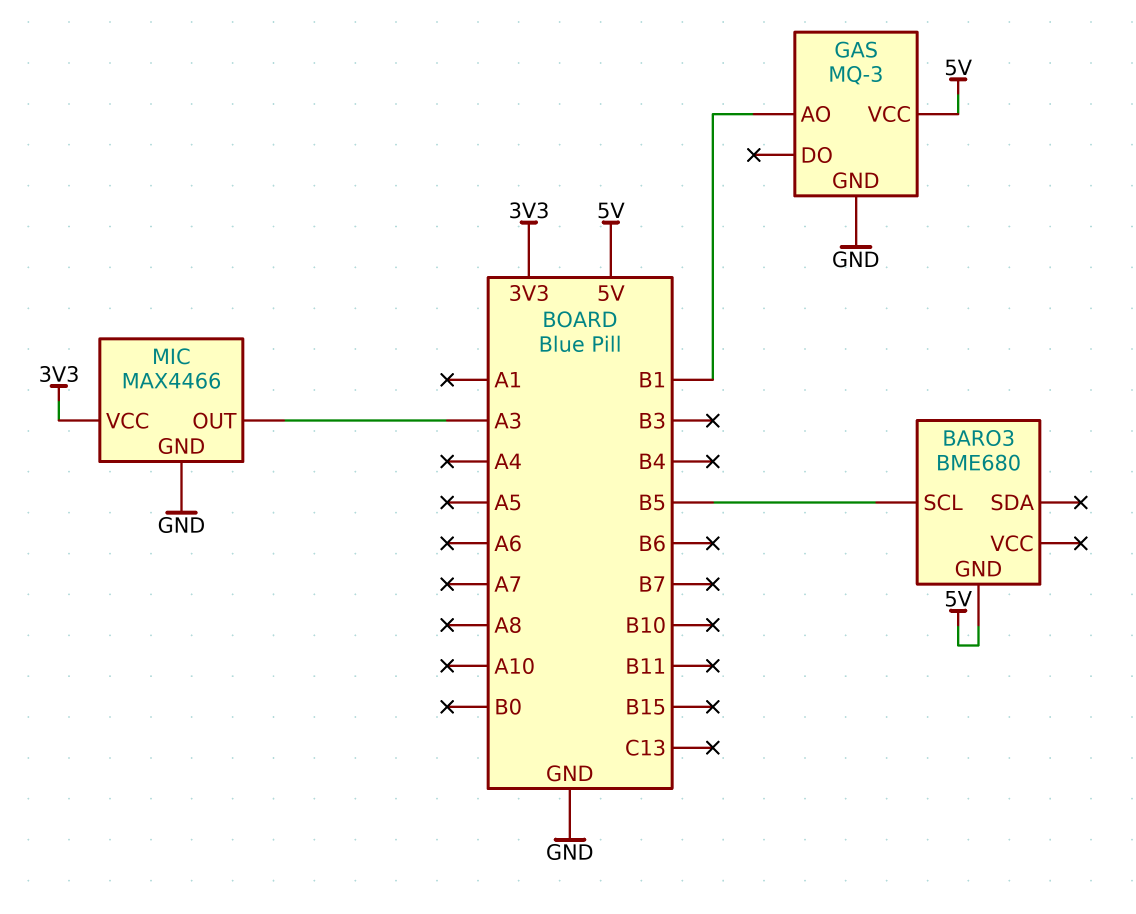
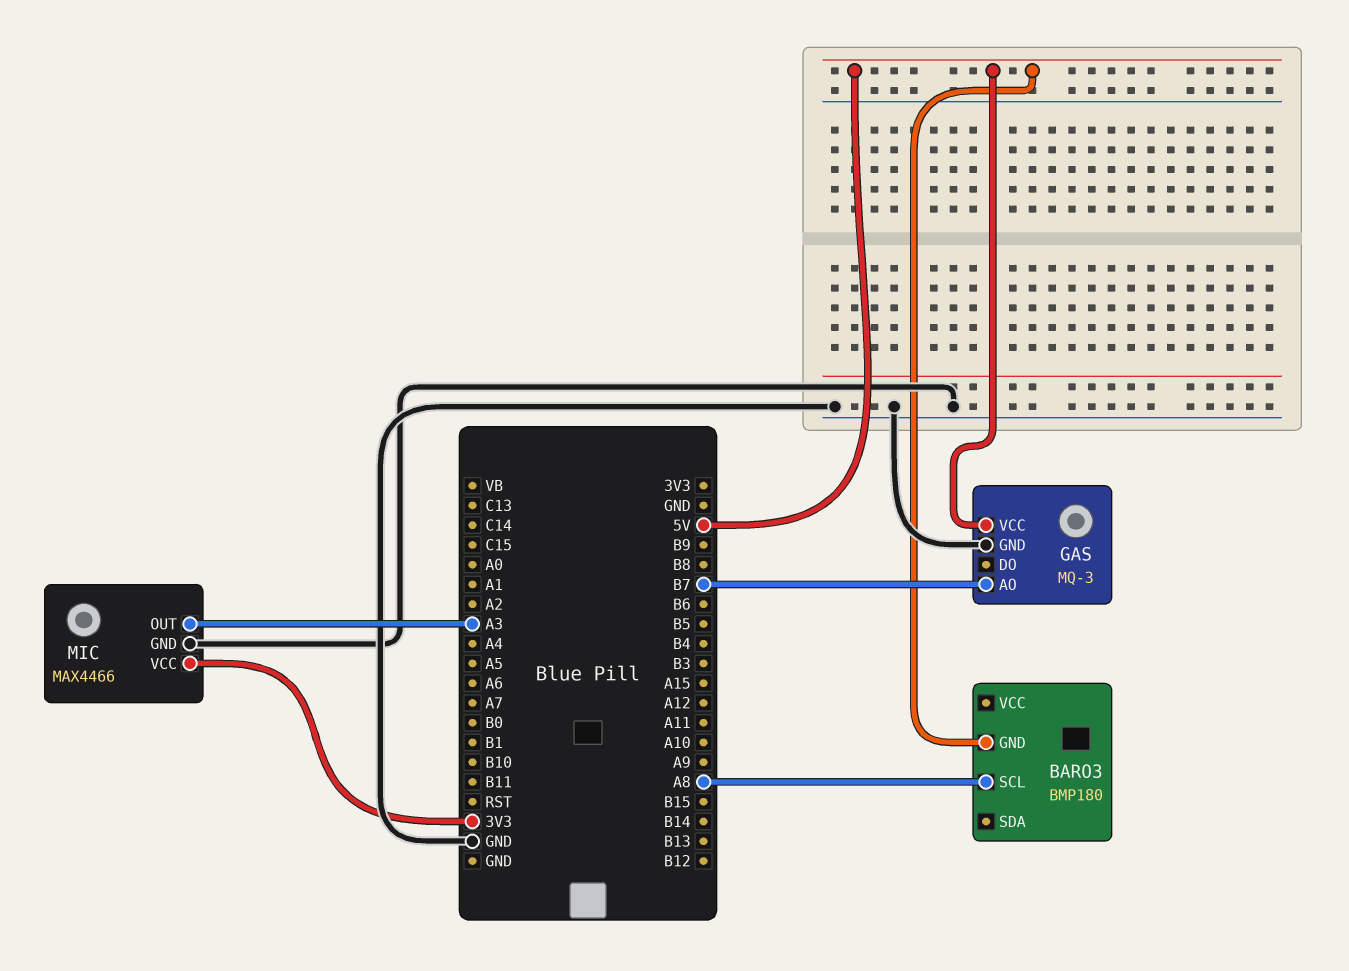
BARO3: BME680 -> BMP180
BARO3 pin SCL: B5 -> A8
GAS pin AO: B1 -> B7

